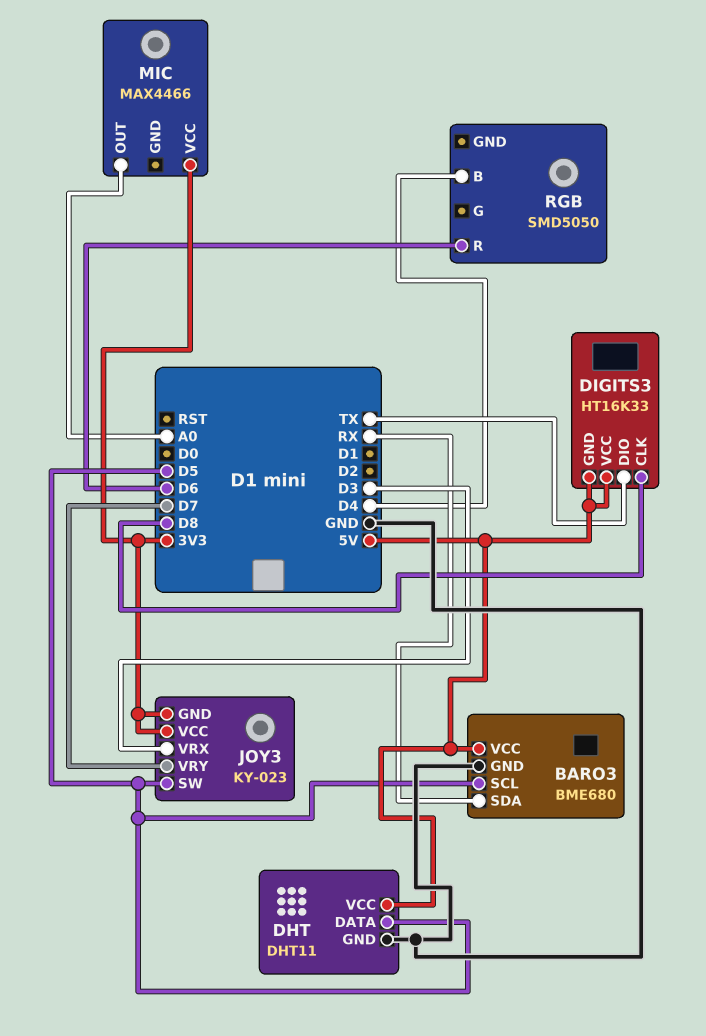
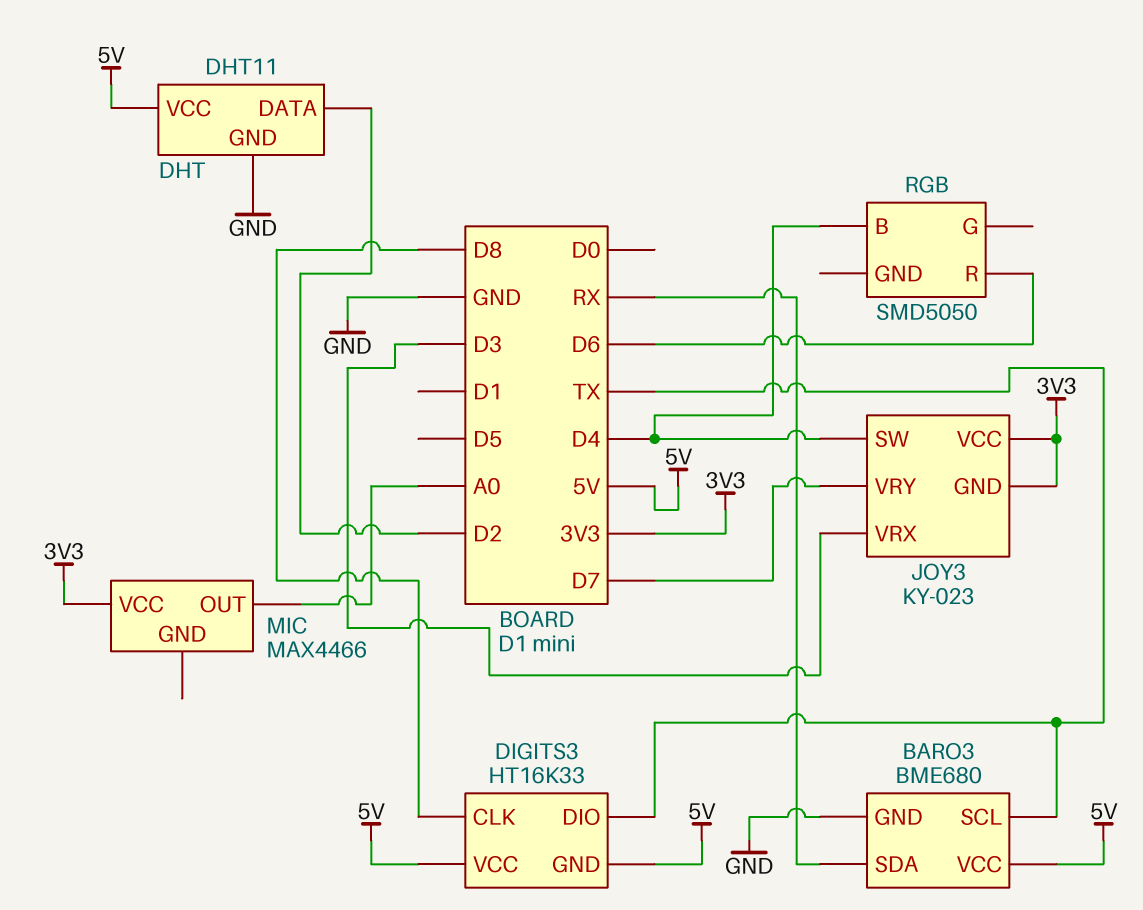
BARO3 pin SCL: D5 -> TX
DHT pin DATA: D5 -> D2
JOY3 pin SW: D5 -> D4

